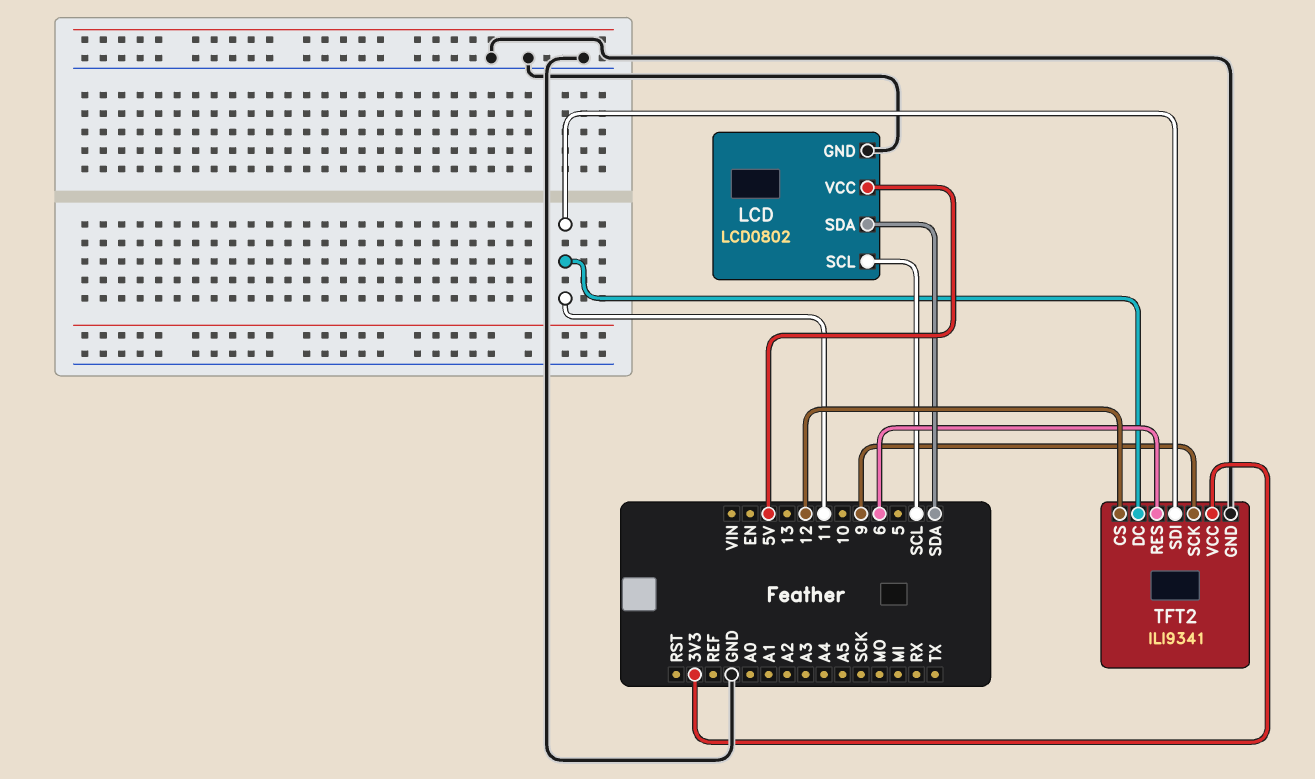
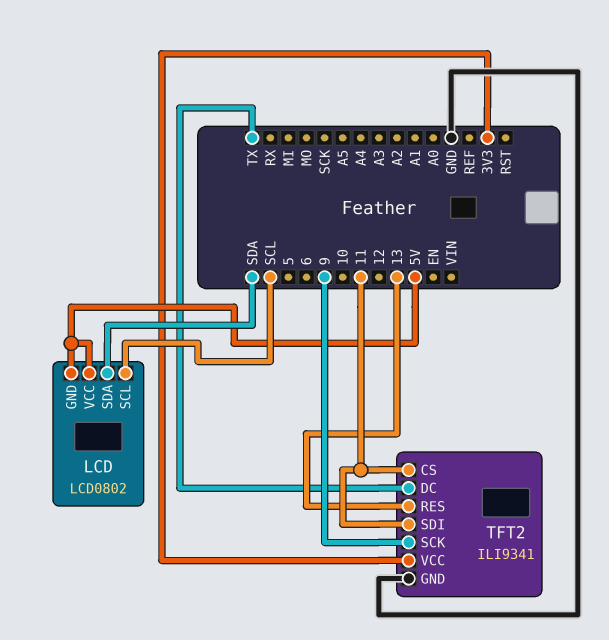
LCD pin GND: GND -> 5V
TFT2 pin CS: 12 -> 11
TFT2 pin DC: 11 -> TX
TFT2 pin RES: 6 -> 13

